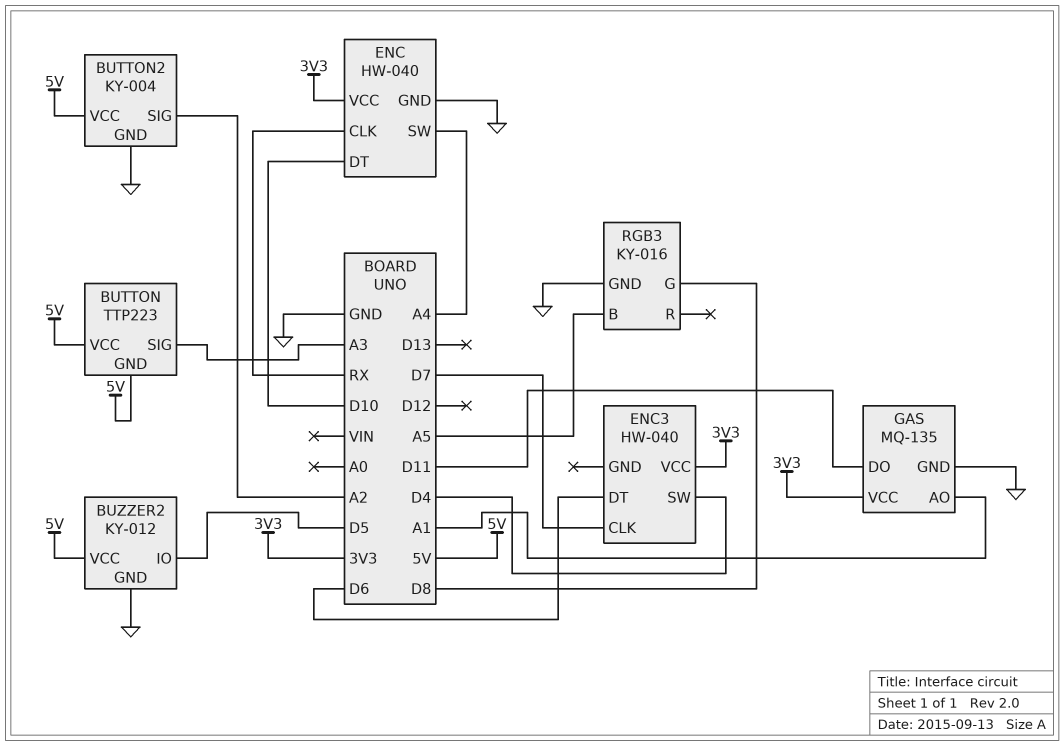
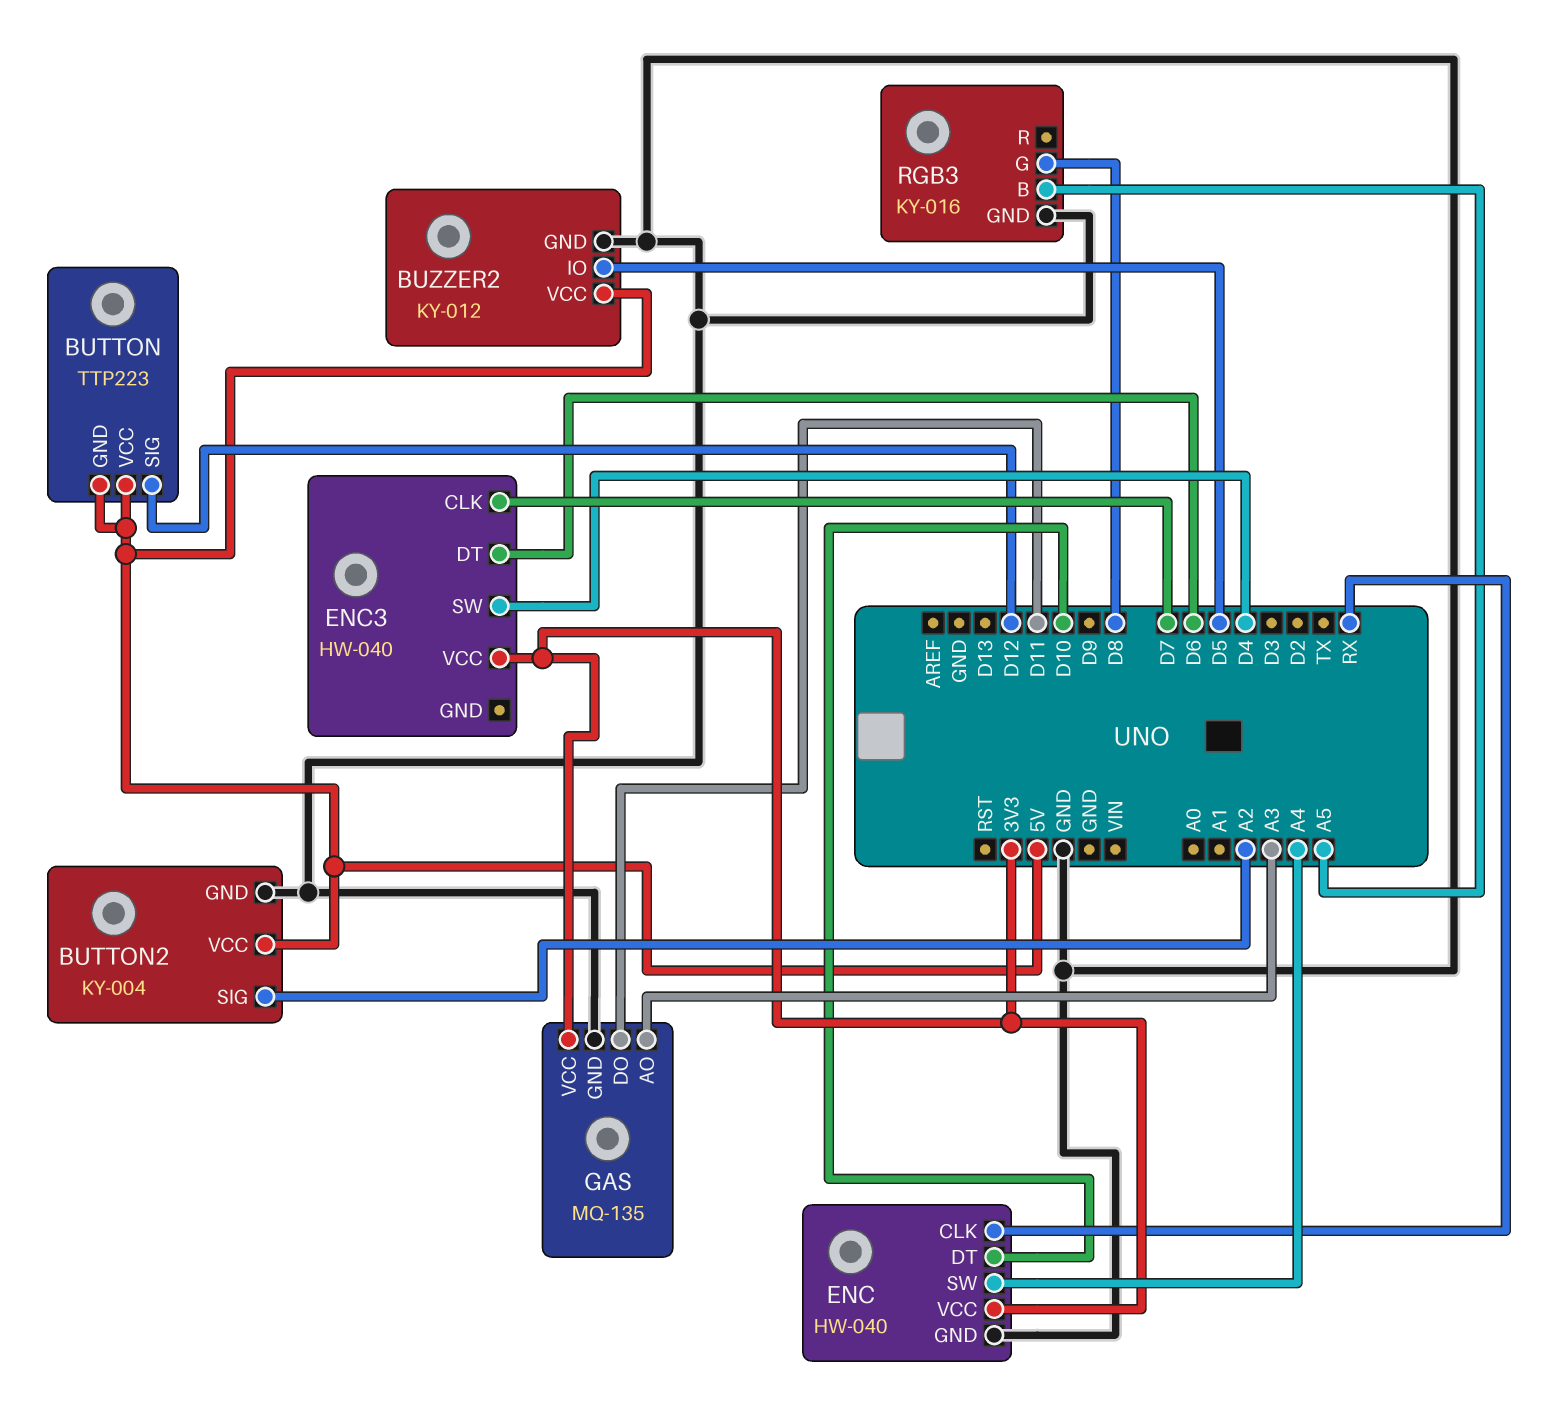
BUTTON pin SIG: A3 -> D12
GAS pin AO: A1 -> A3

